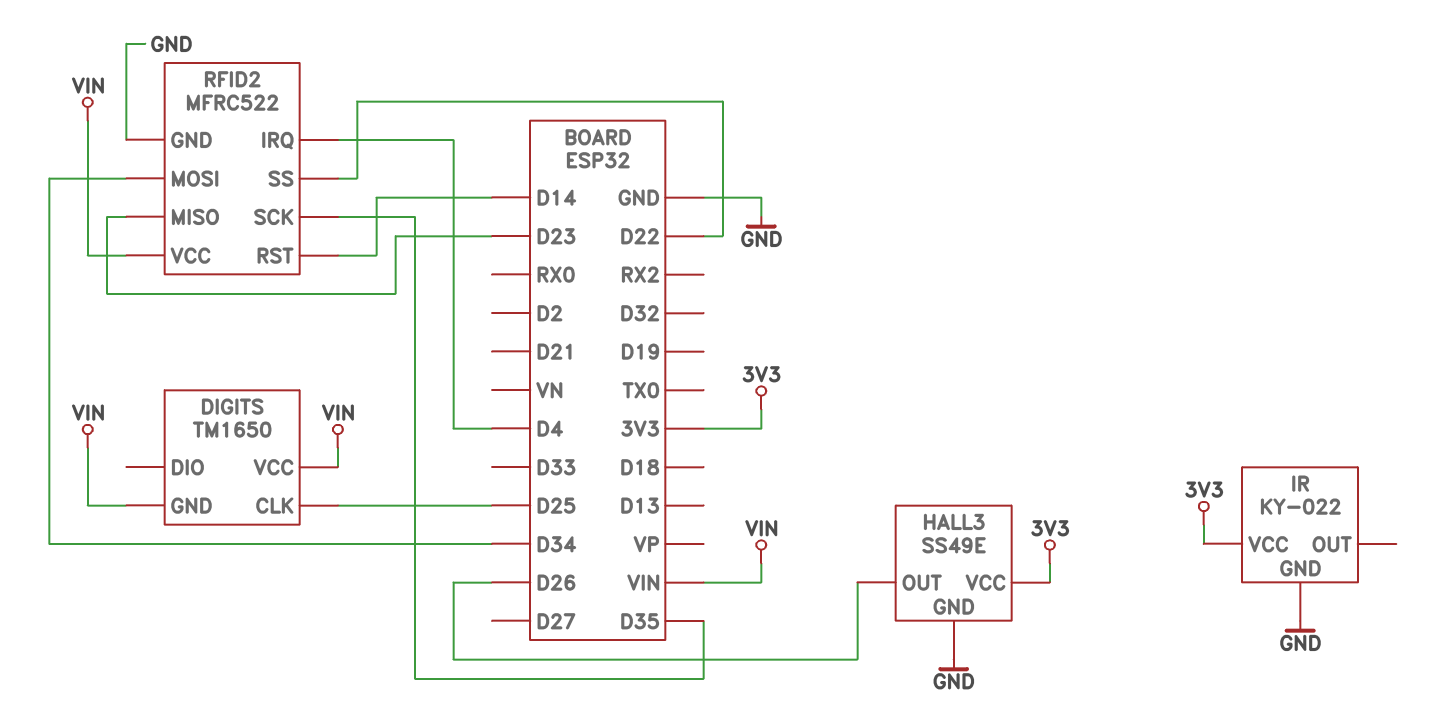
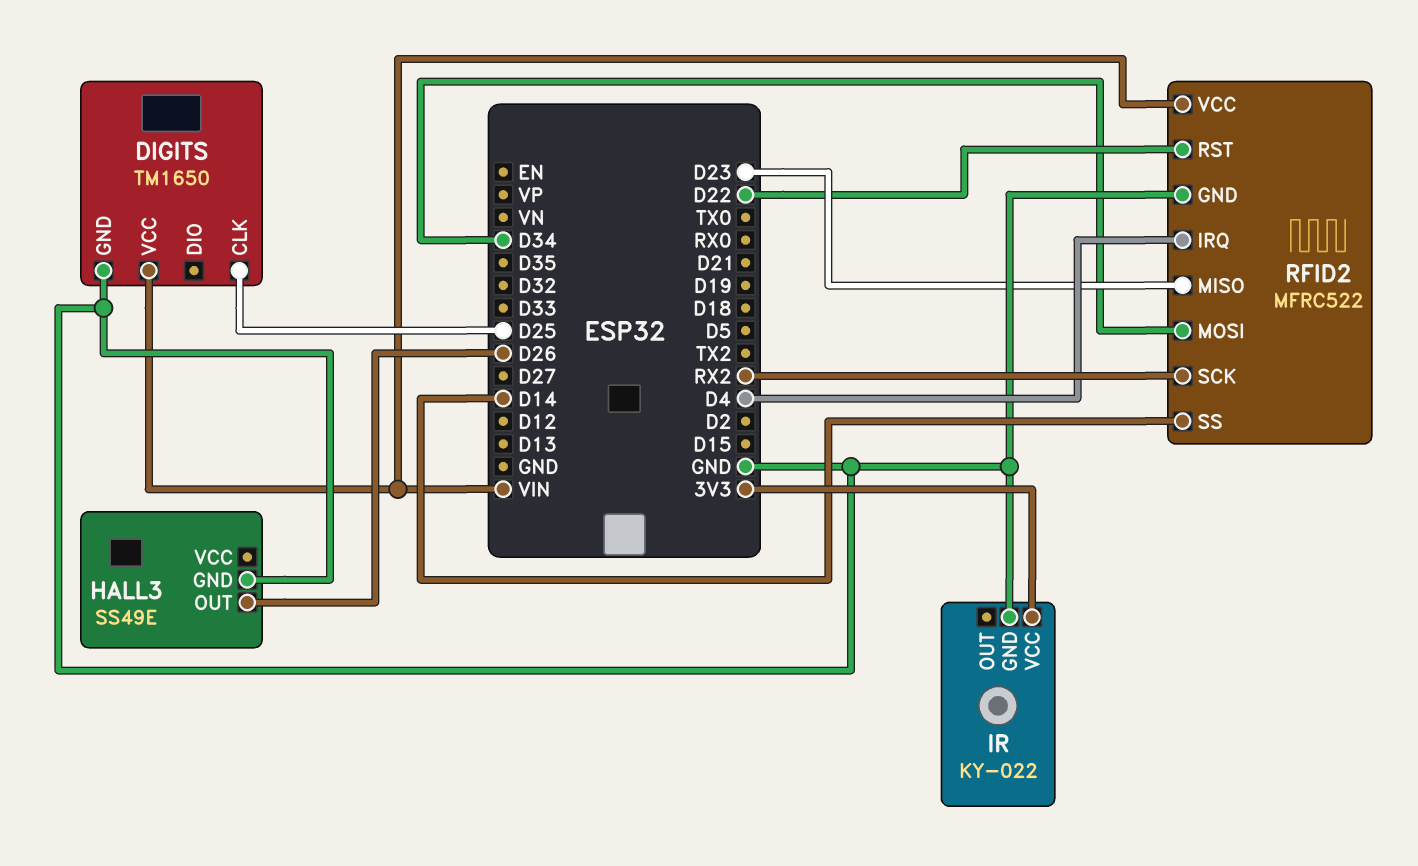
DIGITS pin GND: VIN -> GND
HALL3 pin VCC: 3V3 -> none
RFID2 pin RST: D14 -> D22
RFID2 pin SCK: D35 -> RX2
RFID2 pin SS: D22 -> D14

